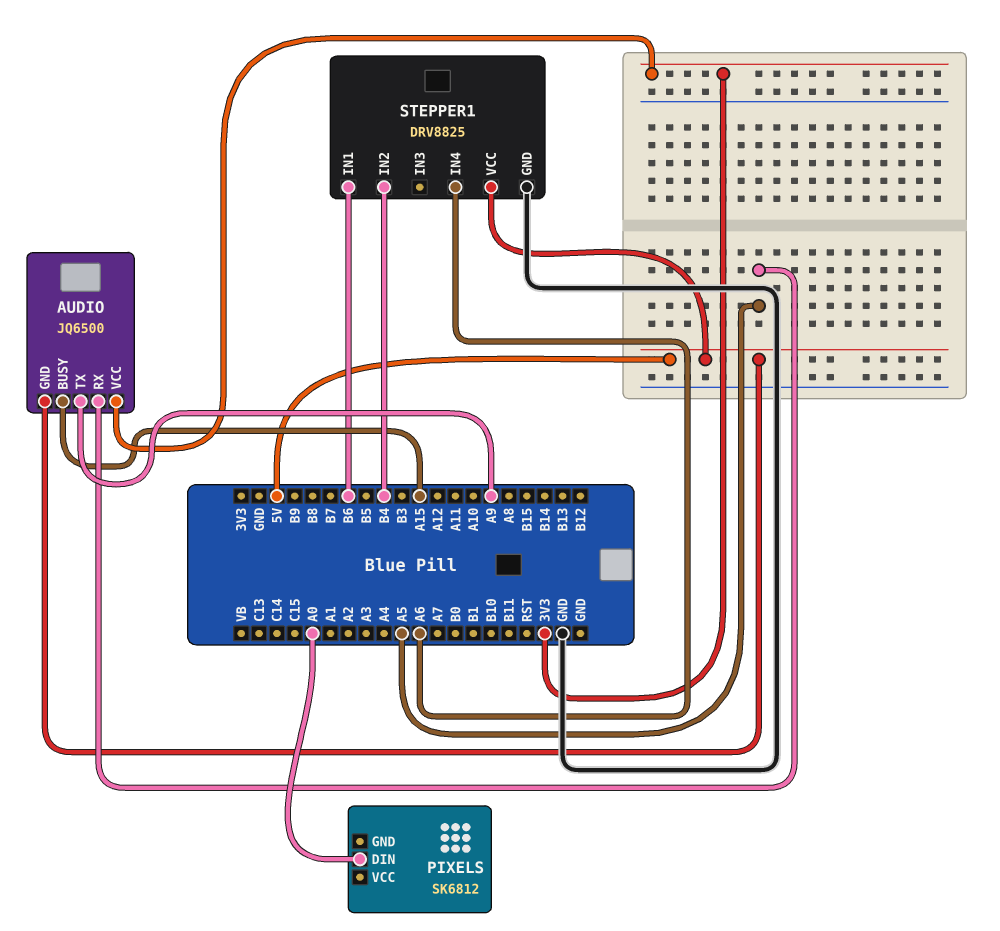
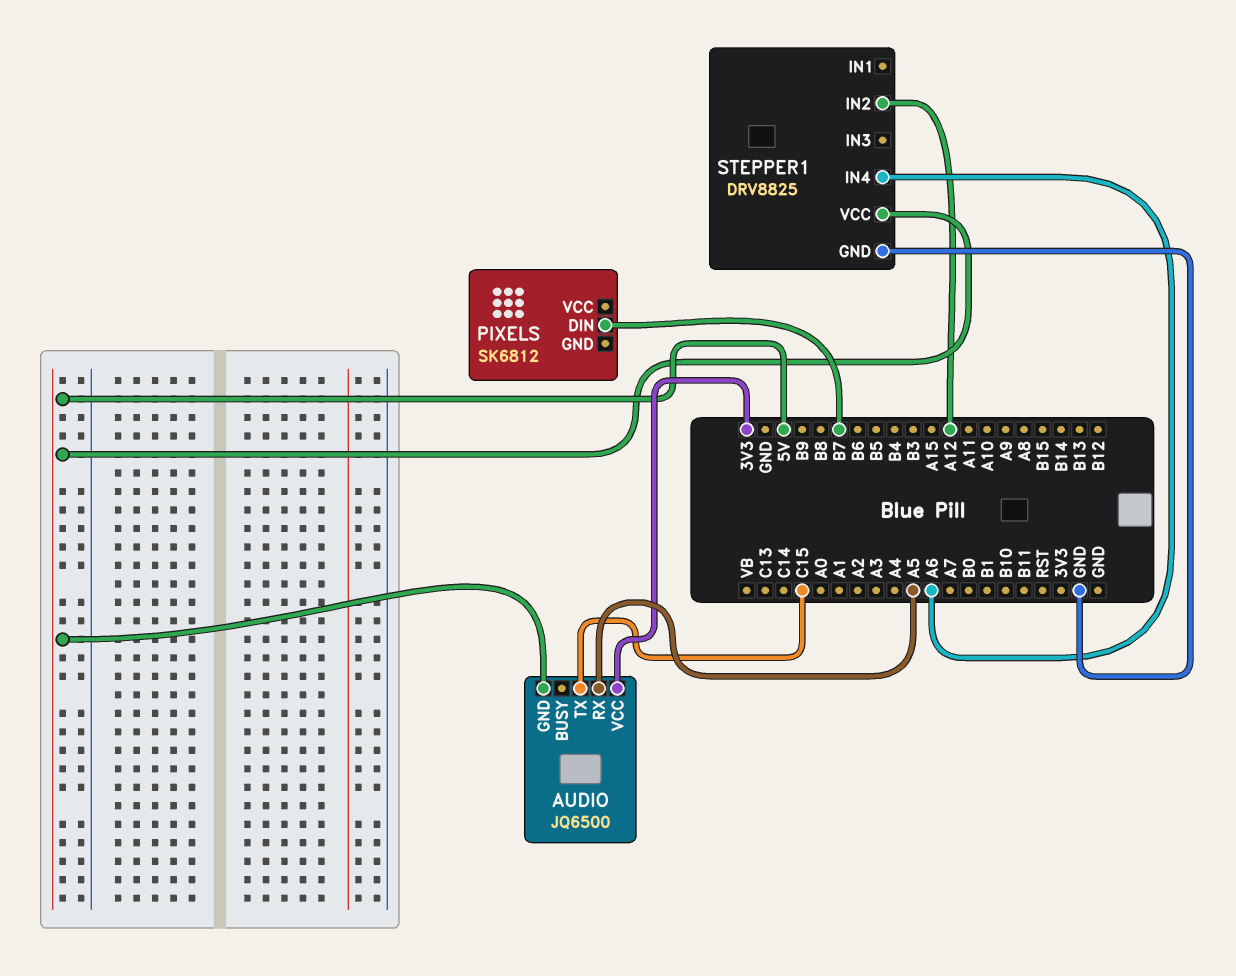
AUDIO pin BUSY: A15 -> none
AUDIO pin TX: A9 -> C15
PIXELS pin DIN: A0 -> B7
STEPPER1 pin IN1: B6 -> none
STEPPER1 pin IN2: B4 -> A12

